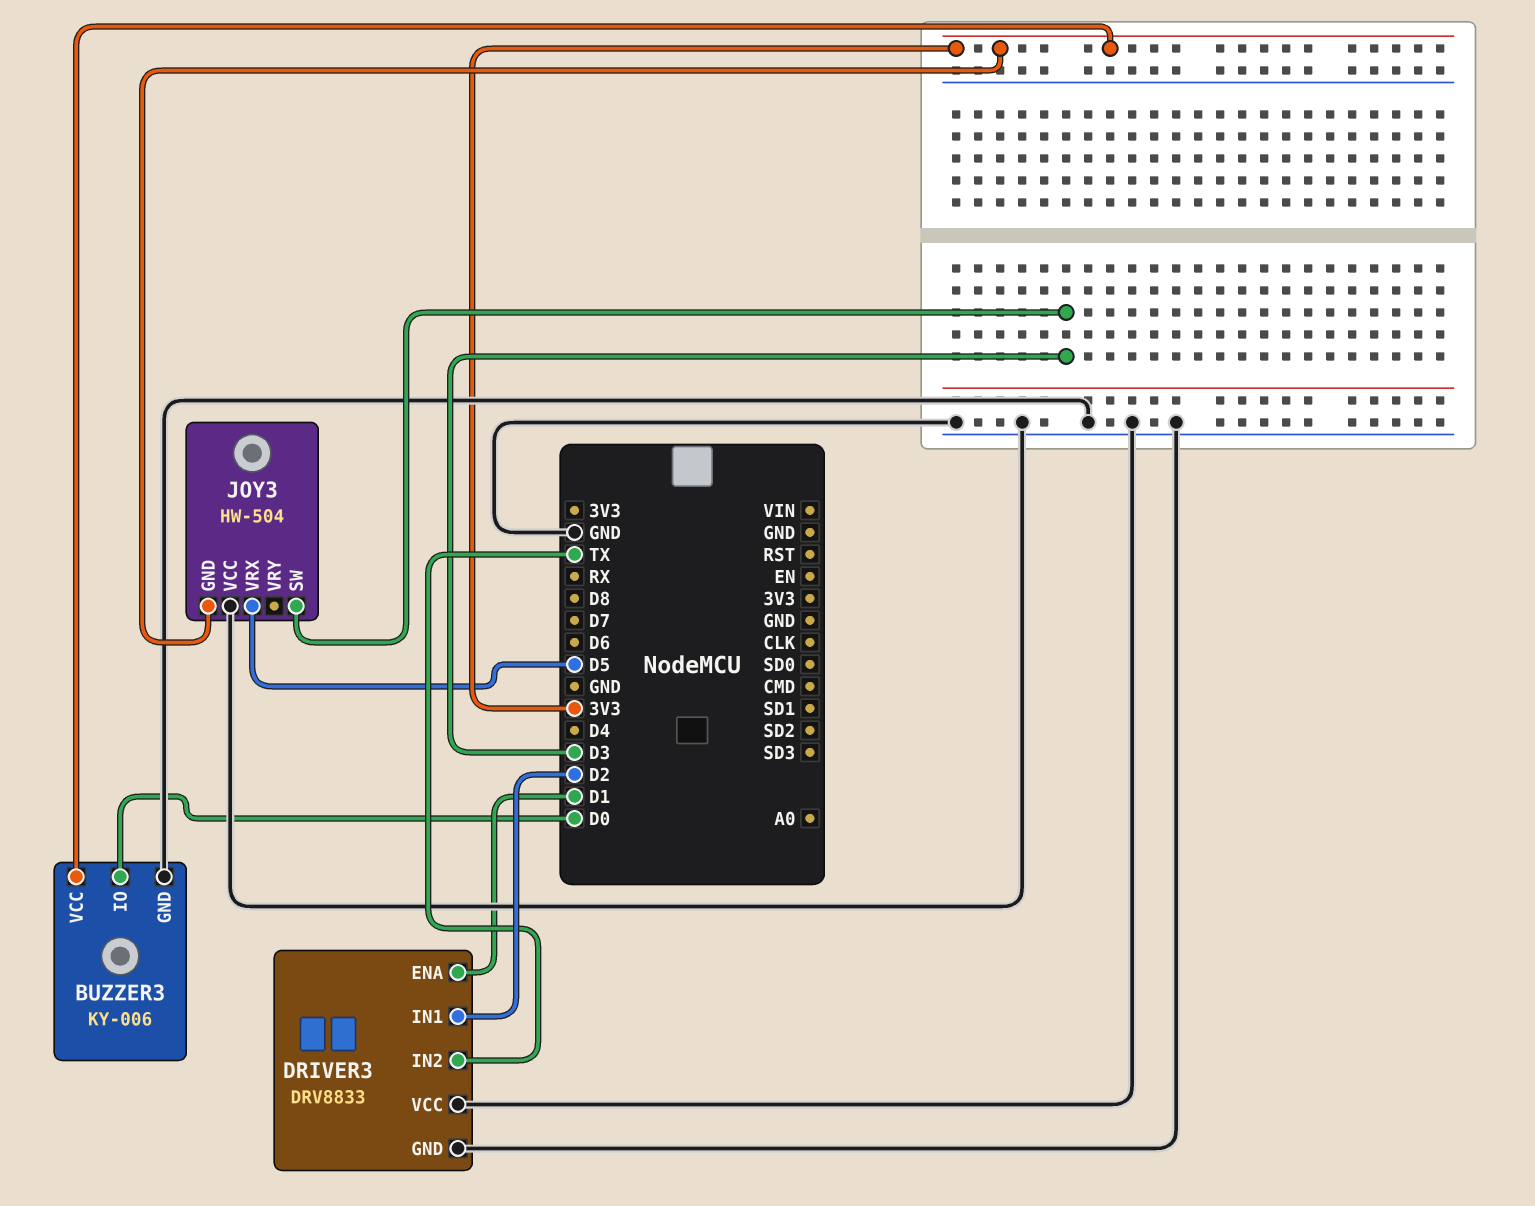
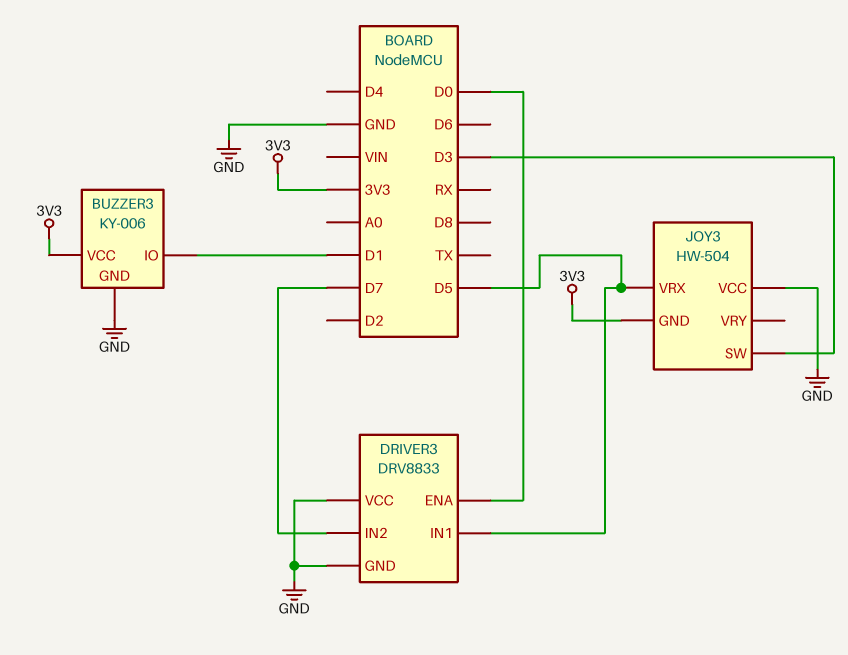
BUZZER3 pin IO: D0 -> D1
DRIVER3 pin ENA: D1 -> D0
DRIVER3 pin IN1: D2 -> D5
DRIVER3 pin IN2: TX -> D7

